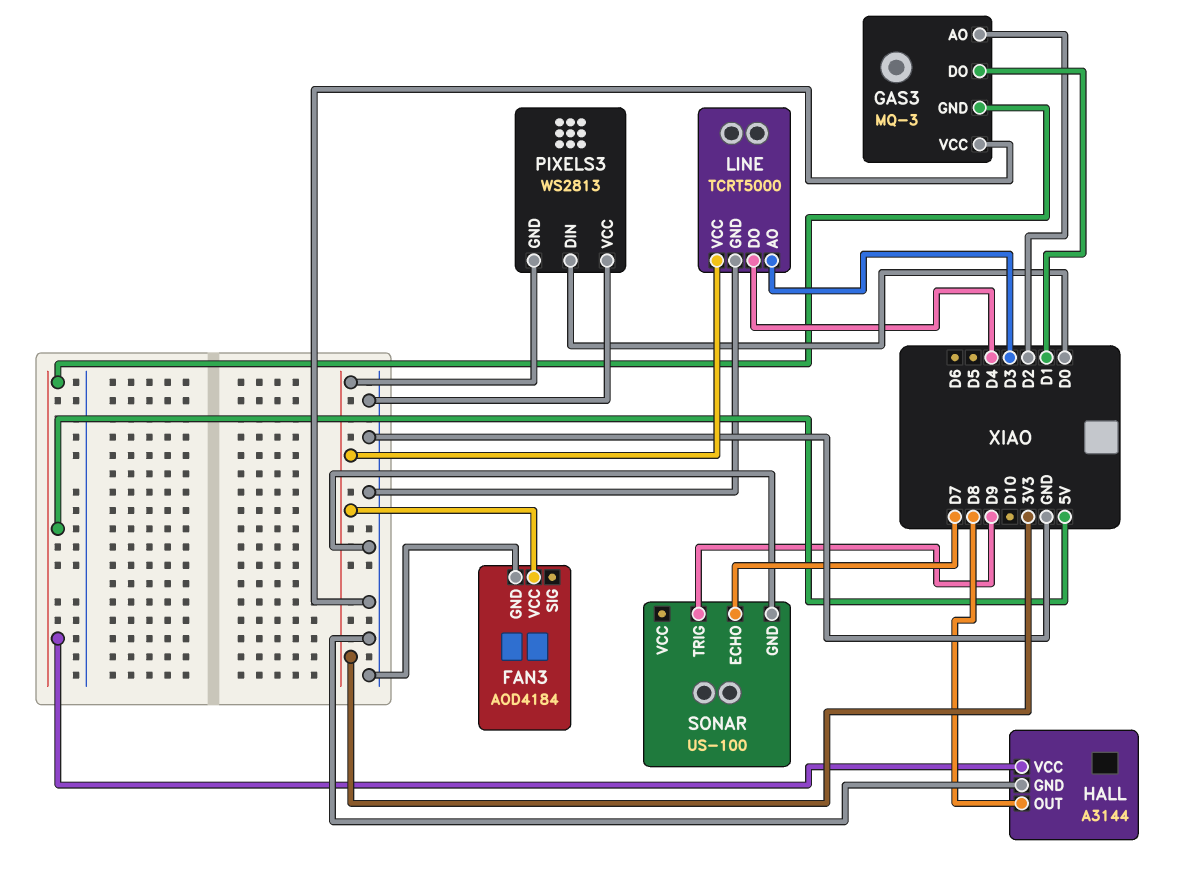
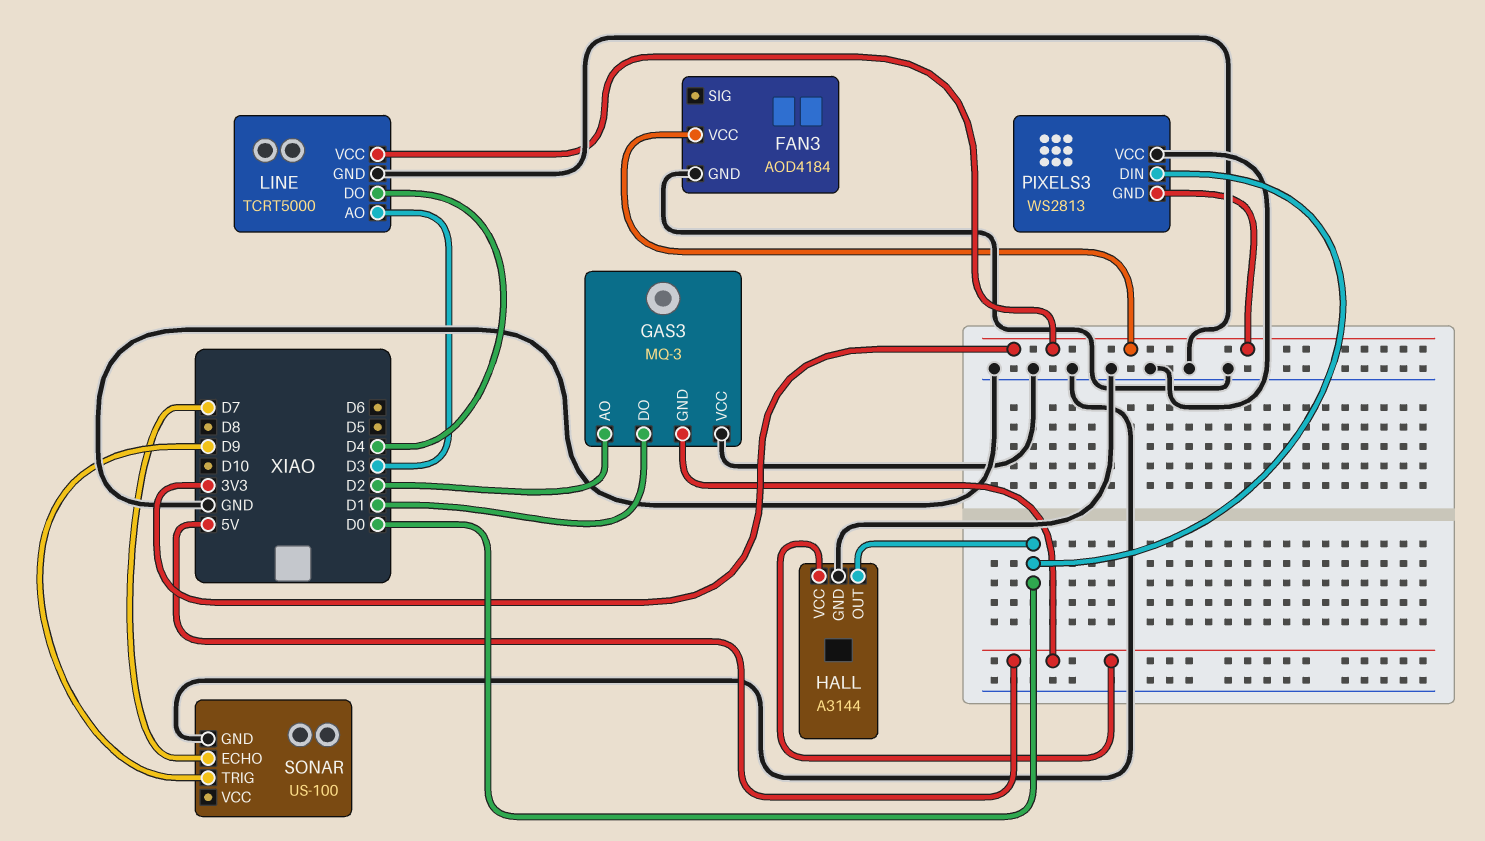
HALL pin OUT: D8 -> D0

